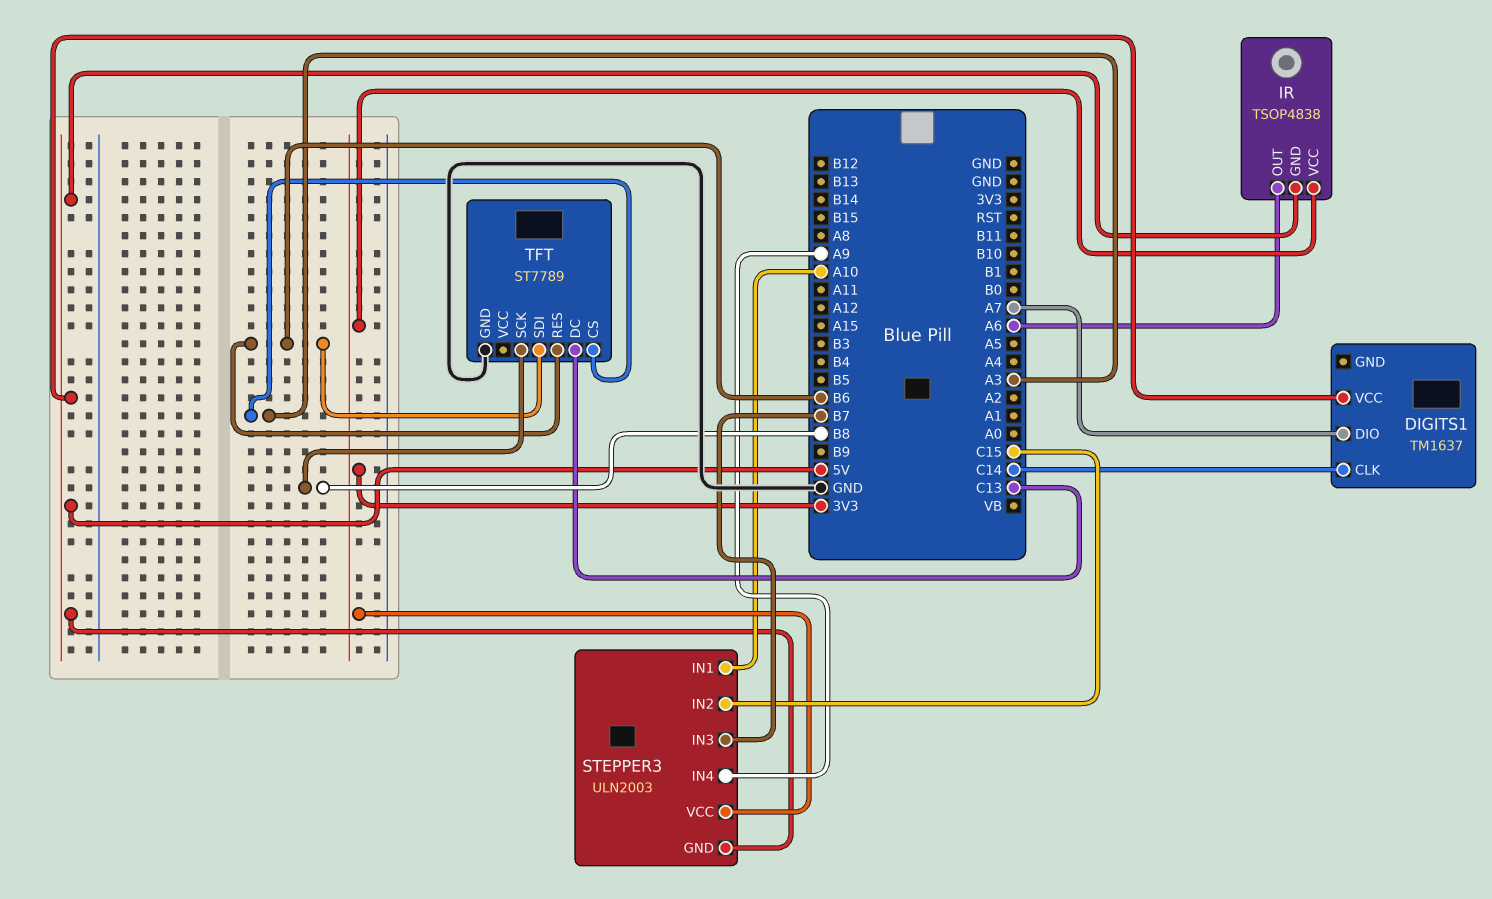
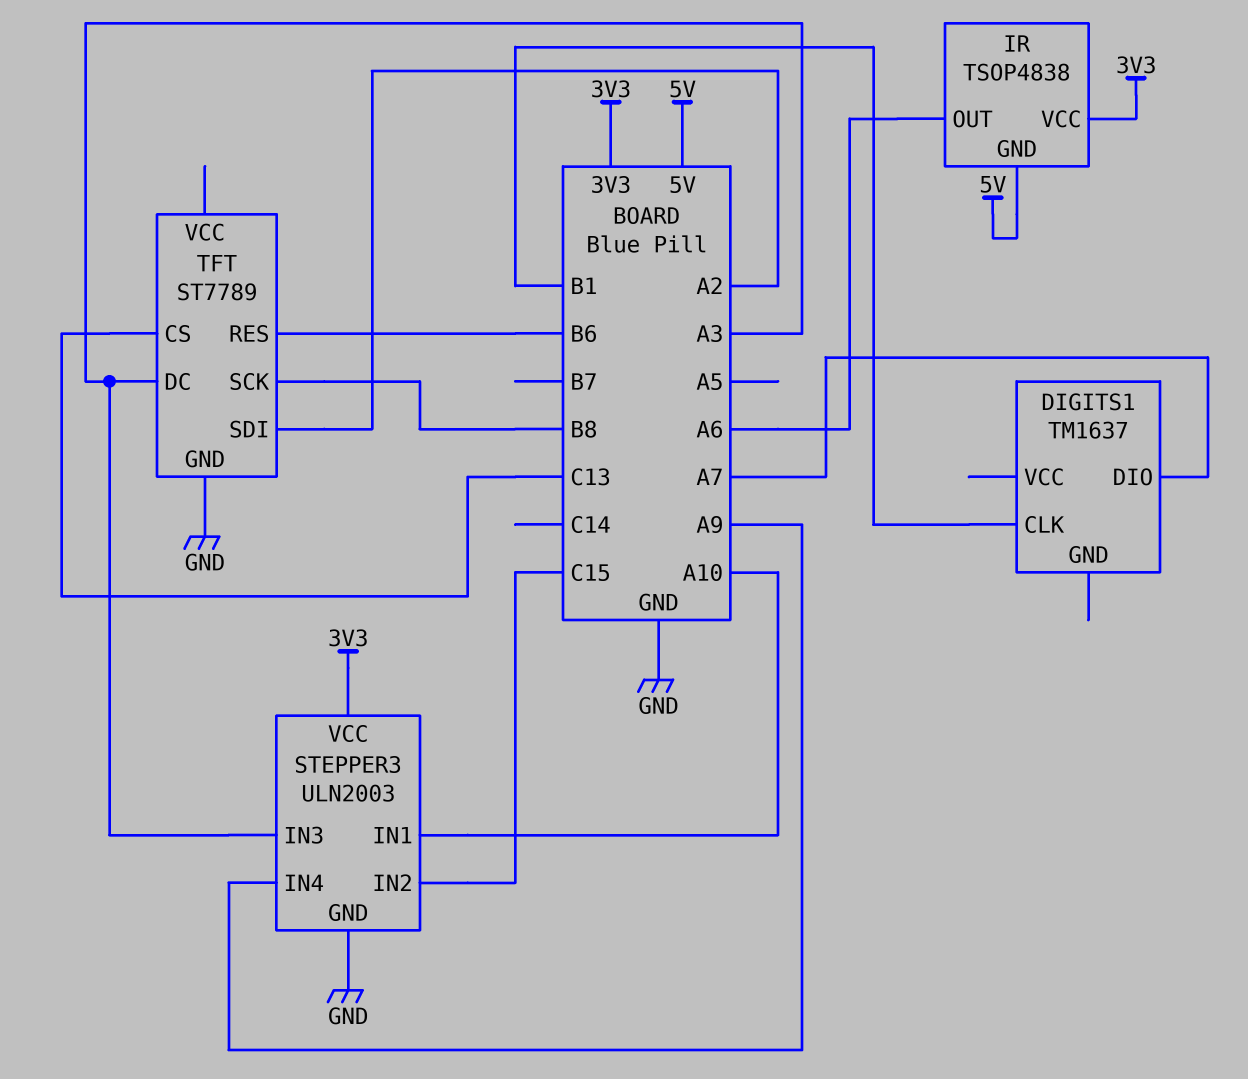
DIGITS1 pin CLK: C14 -> B1
DIGITS1 pin VCC: 5V -> none
STEPPER3 pin GND: 5V -> GND
STEPPER3 pin IN3: B7 -> A3
TFT pin CS: A3 -> C13
TFT pin DC: C13 -> A3
TFT pin SDI: B6 -> A2

